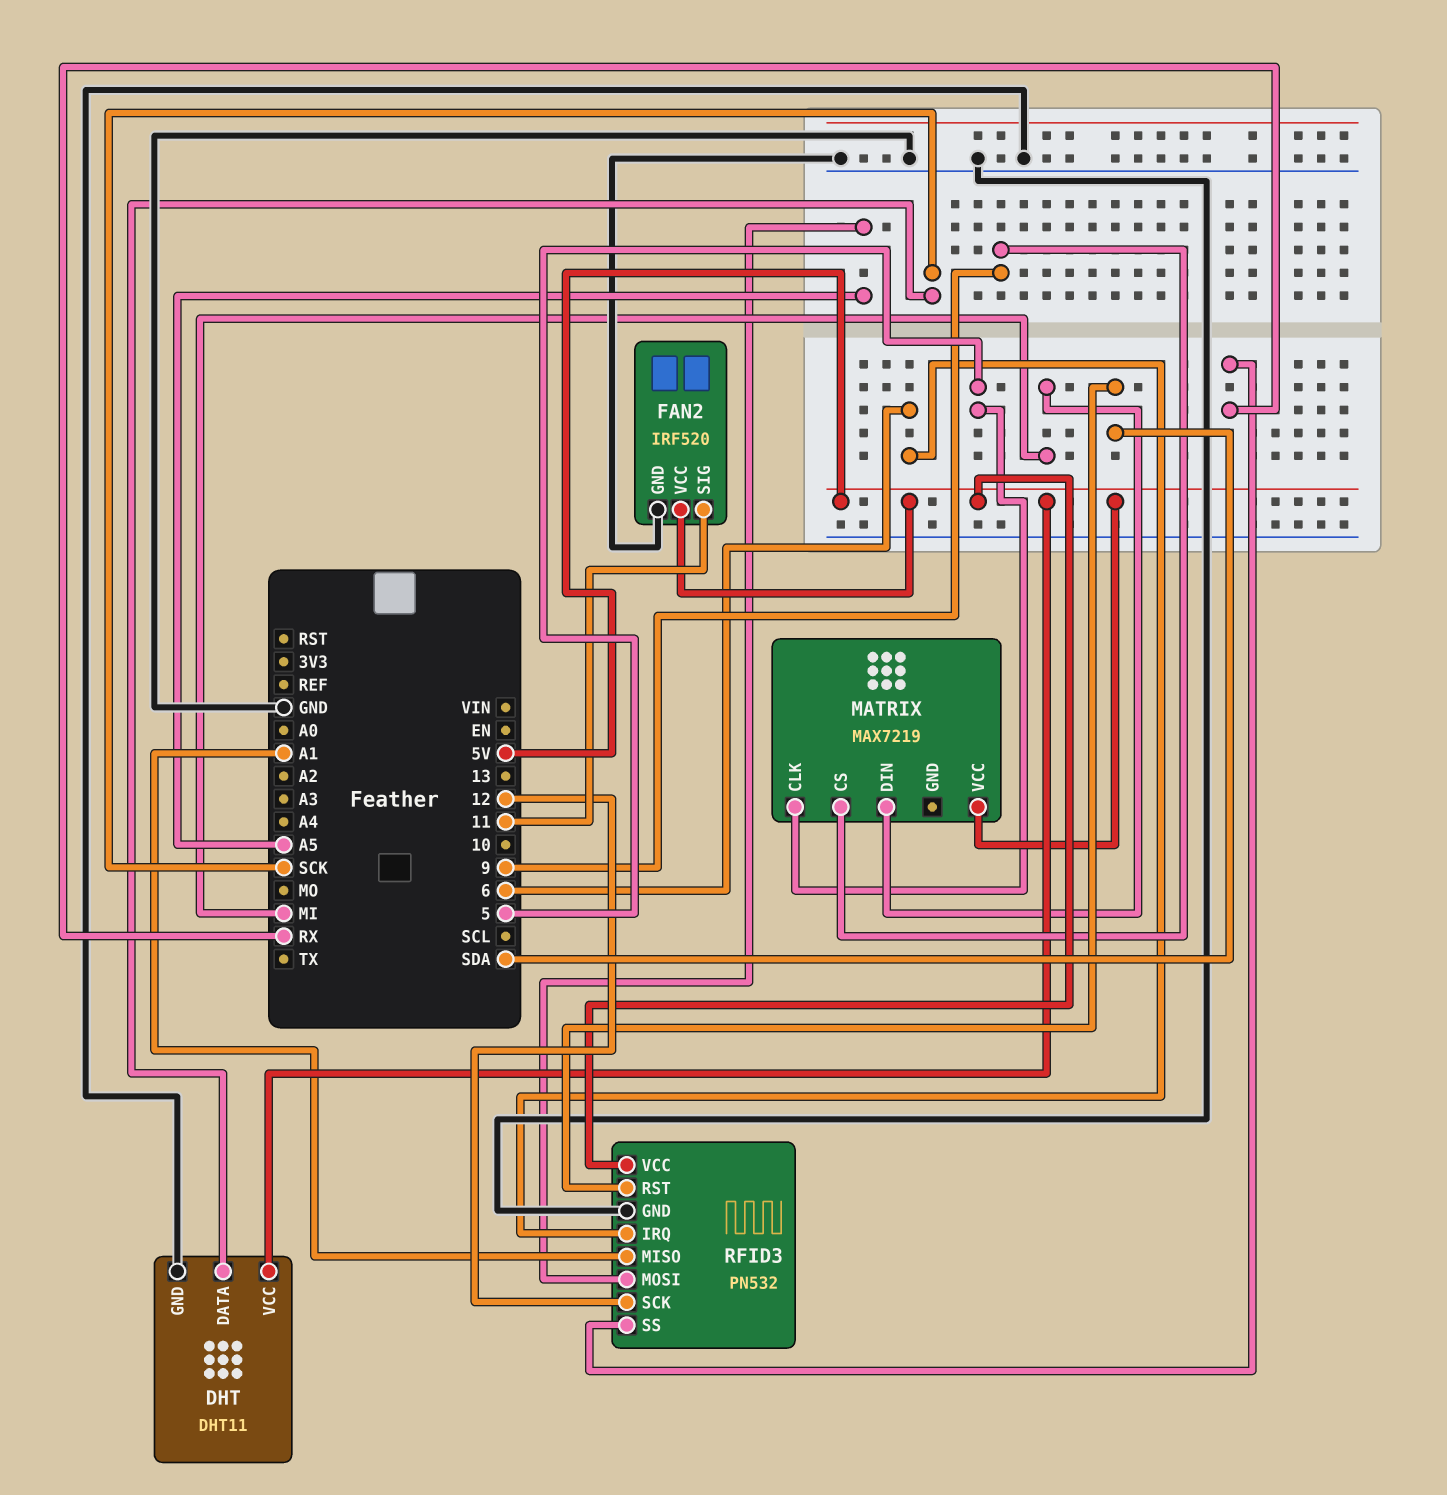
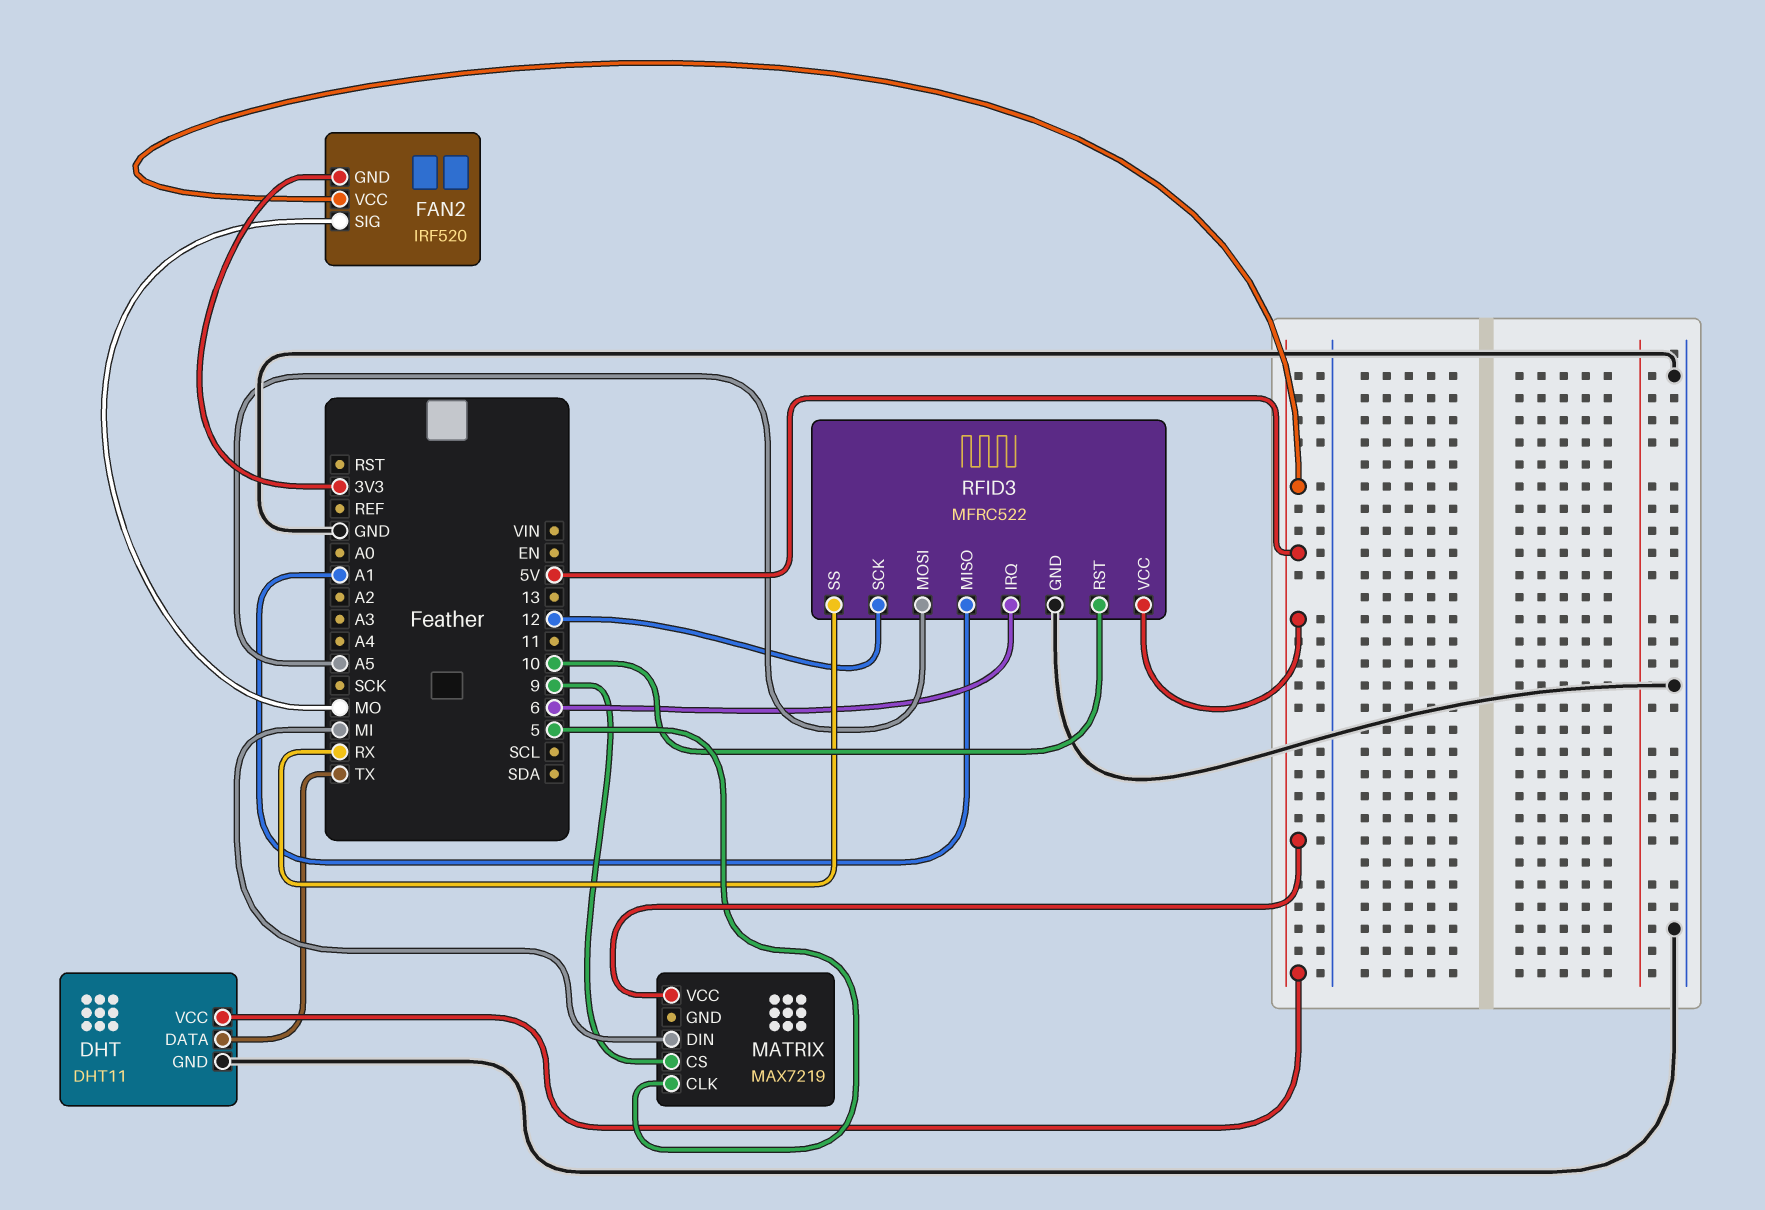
DHT pin DATA: SCK -> TX
FAN2 pin GND: GND -> 3V3
FAN2 pin SIG: 11 -> MO
RFID3: PN532 -> MFRC522
RFID3 pin RST: SDA -> 10

